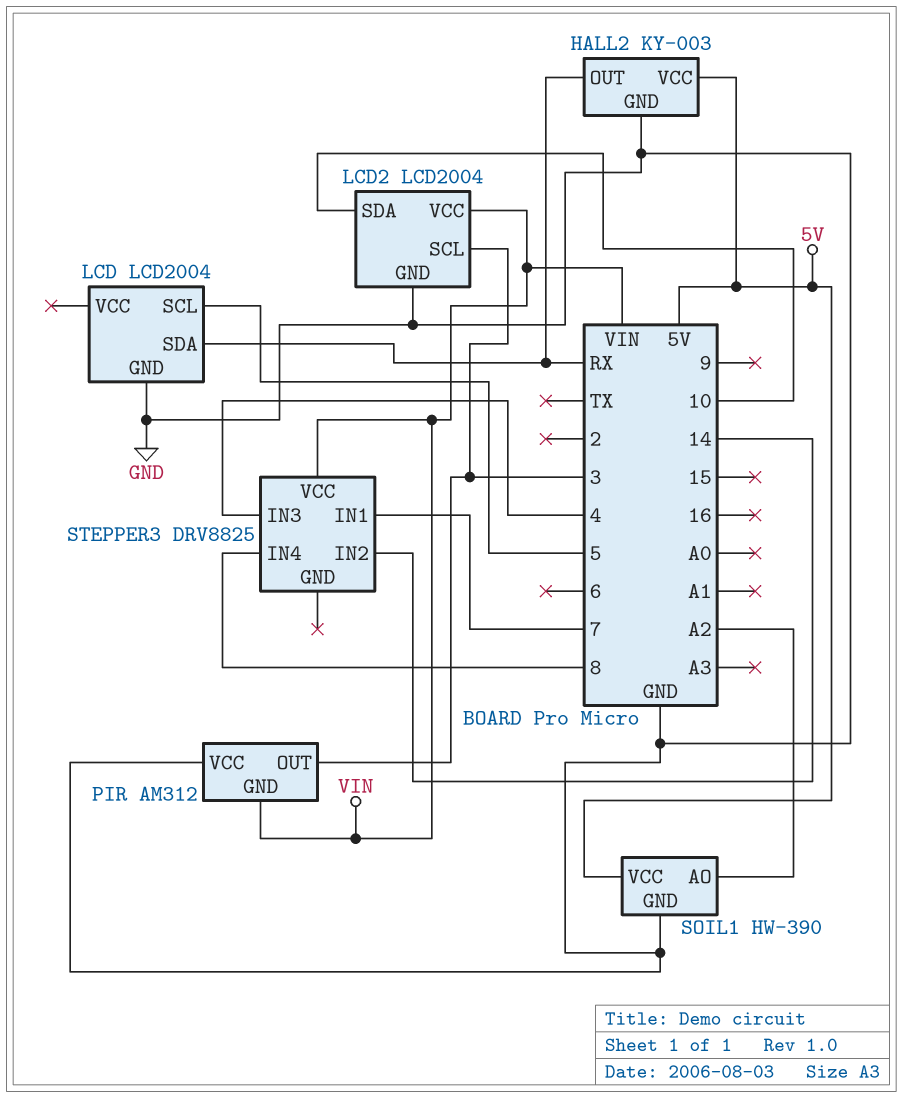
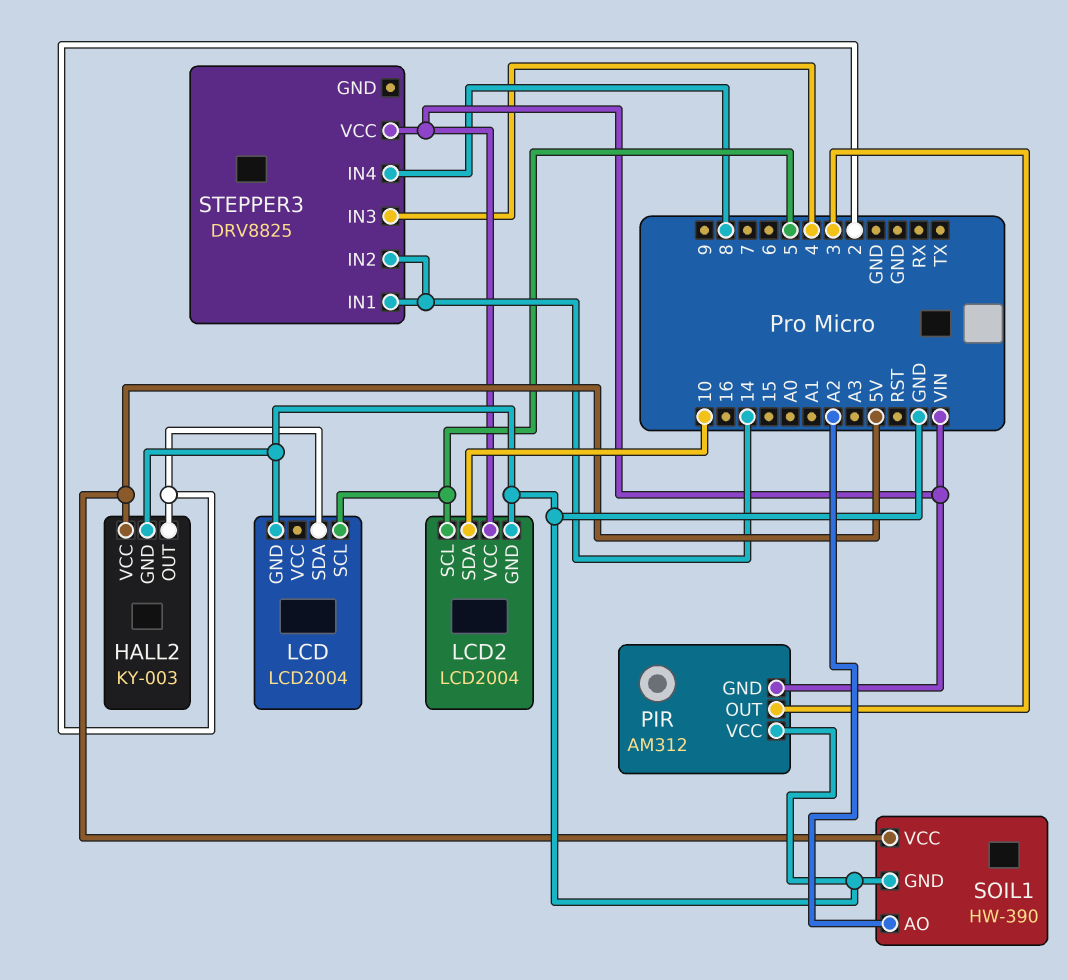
HALL2 pin OUT: RX -> 2
LCD pin SDA: RX -> 2
LCD2 pin SCL: 3 -> 5
STEPPER3 pin IN1: 7 -> 14

